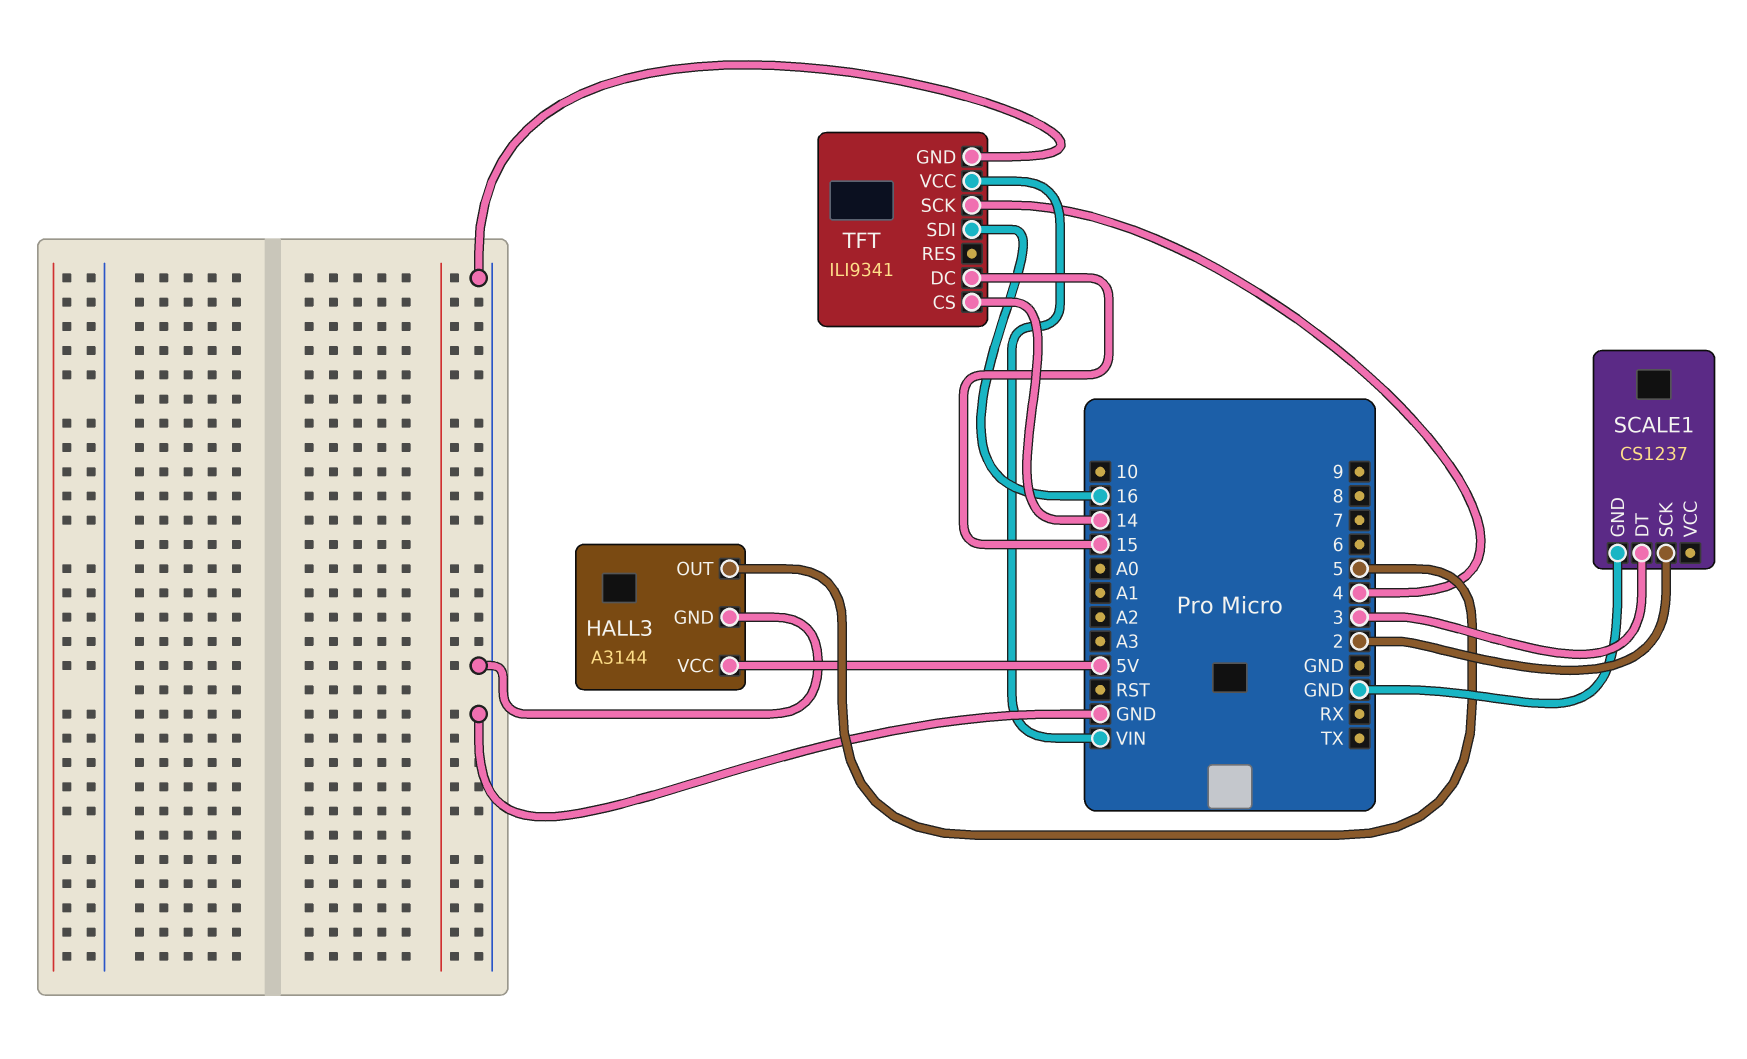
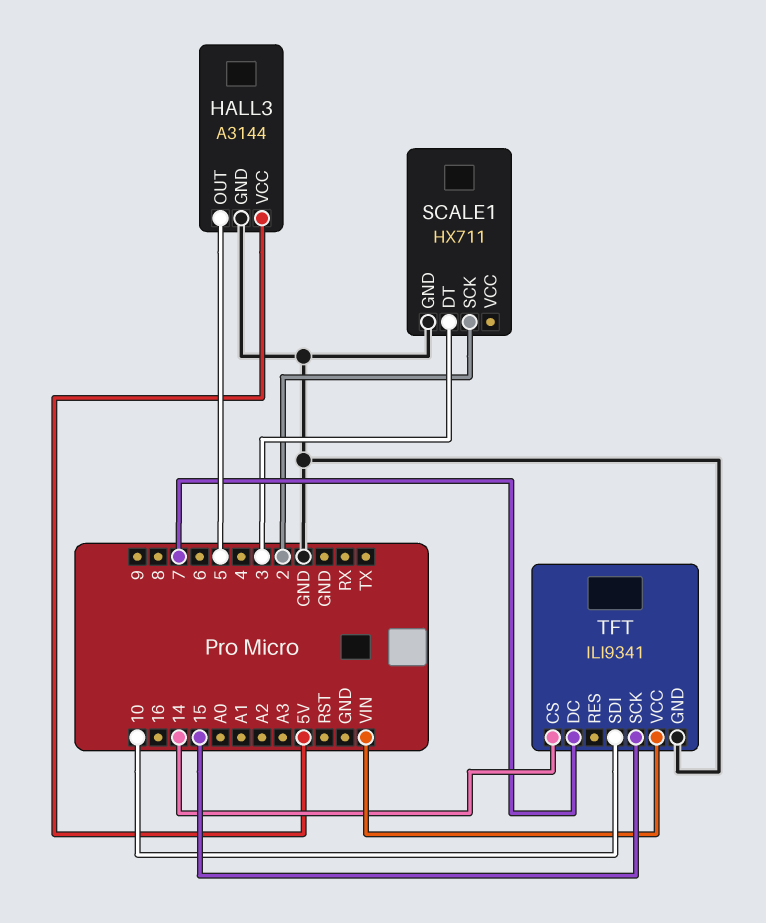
SCALE1: CS1237 -> HX711
TFT pin DC: 15 -> 7
TFT pin SCK: 4 -> 15
TFT pin SDI: 16 -> 10

